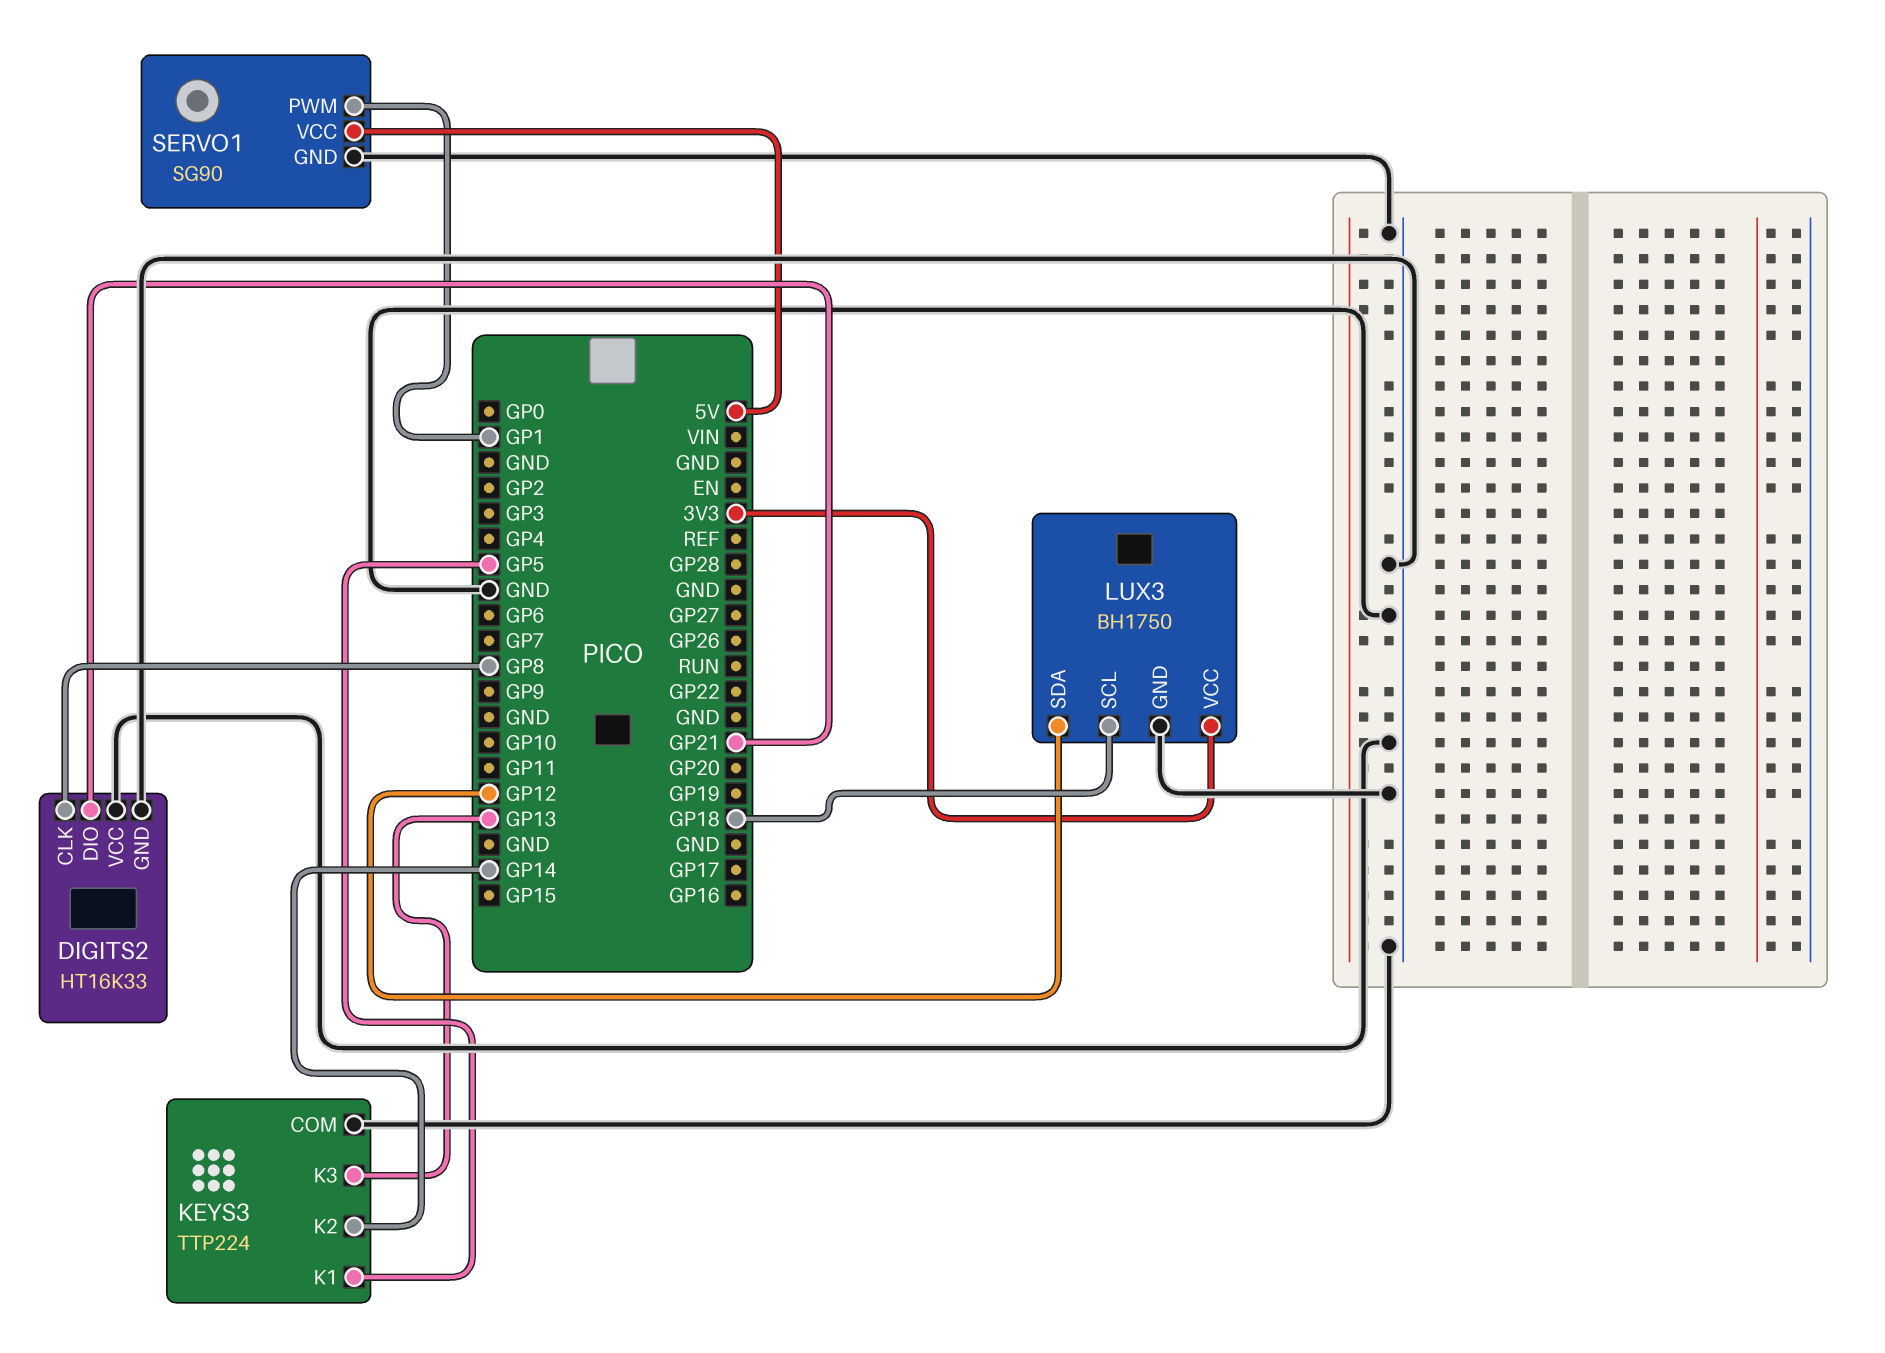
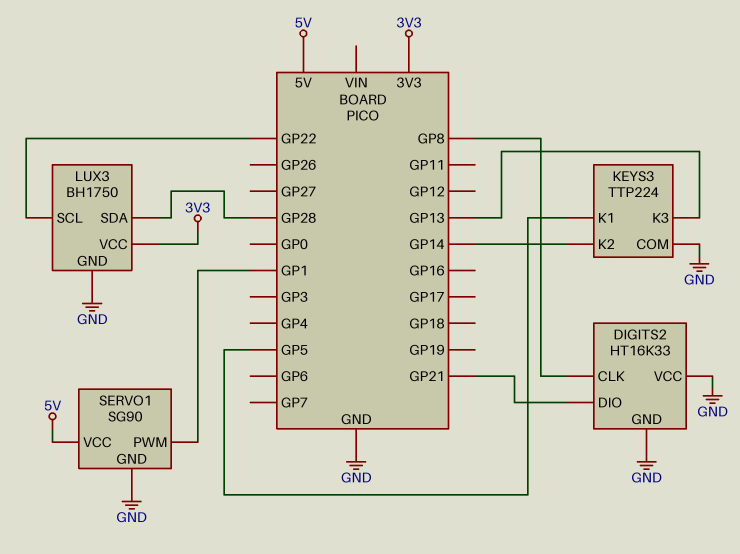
LUX3 pin SCL: GP18 -> GP22
LUX3 pin SDA: GP12 -> GP28

